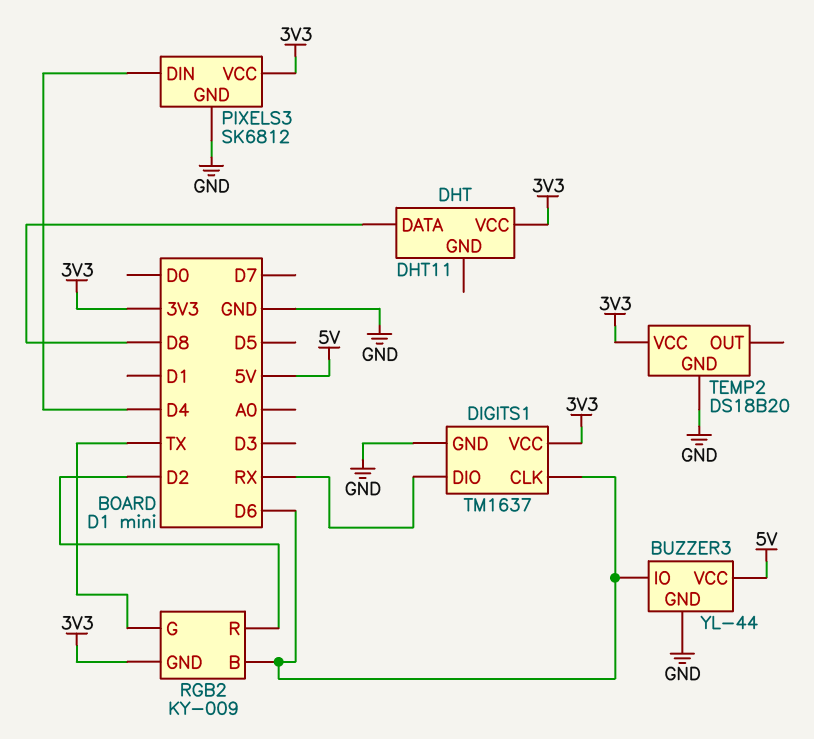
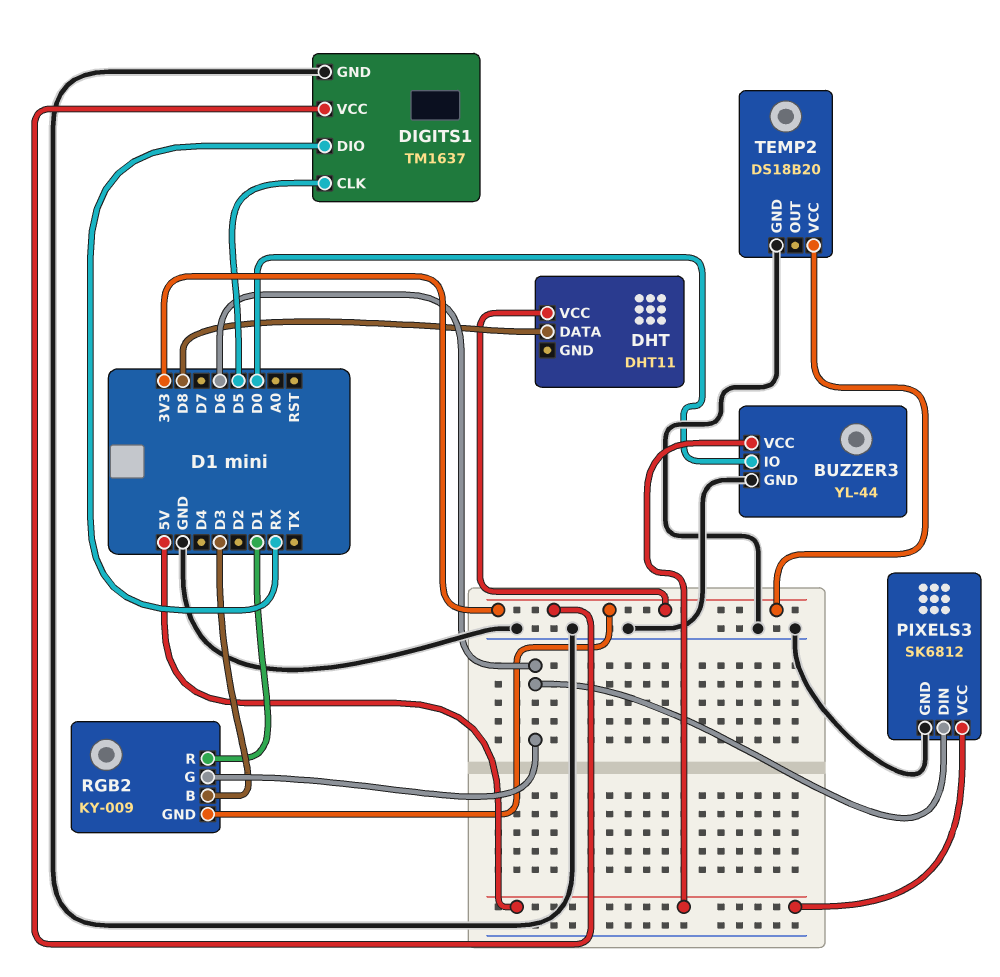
BUZZER3 pin IO: D6 -> D0
DIGITS1 pin CLK: D6 -> D5
PIXELS3 pin DIN: D4 -> D6
PIXELS3 pin VCC: 3V3 -> 5V
RGB2 pin B: D6 -> D3
RGB2 pin G: TX -> D6
RGB2 pin R: D2 -> D1

